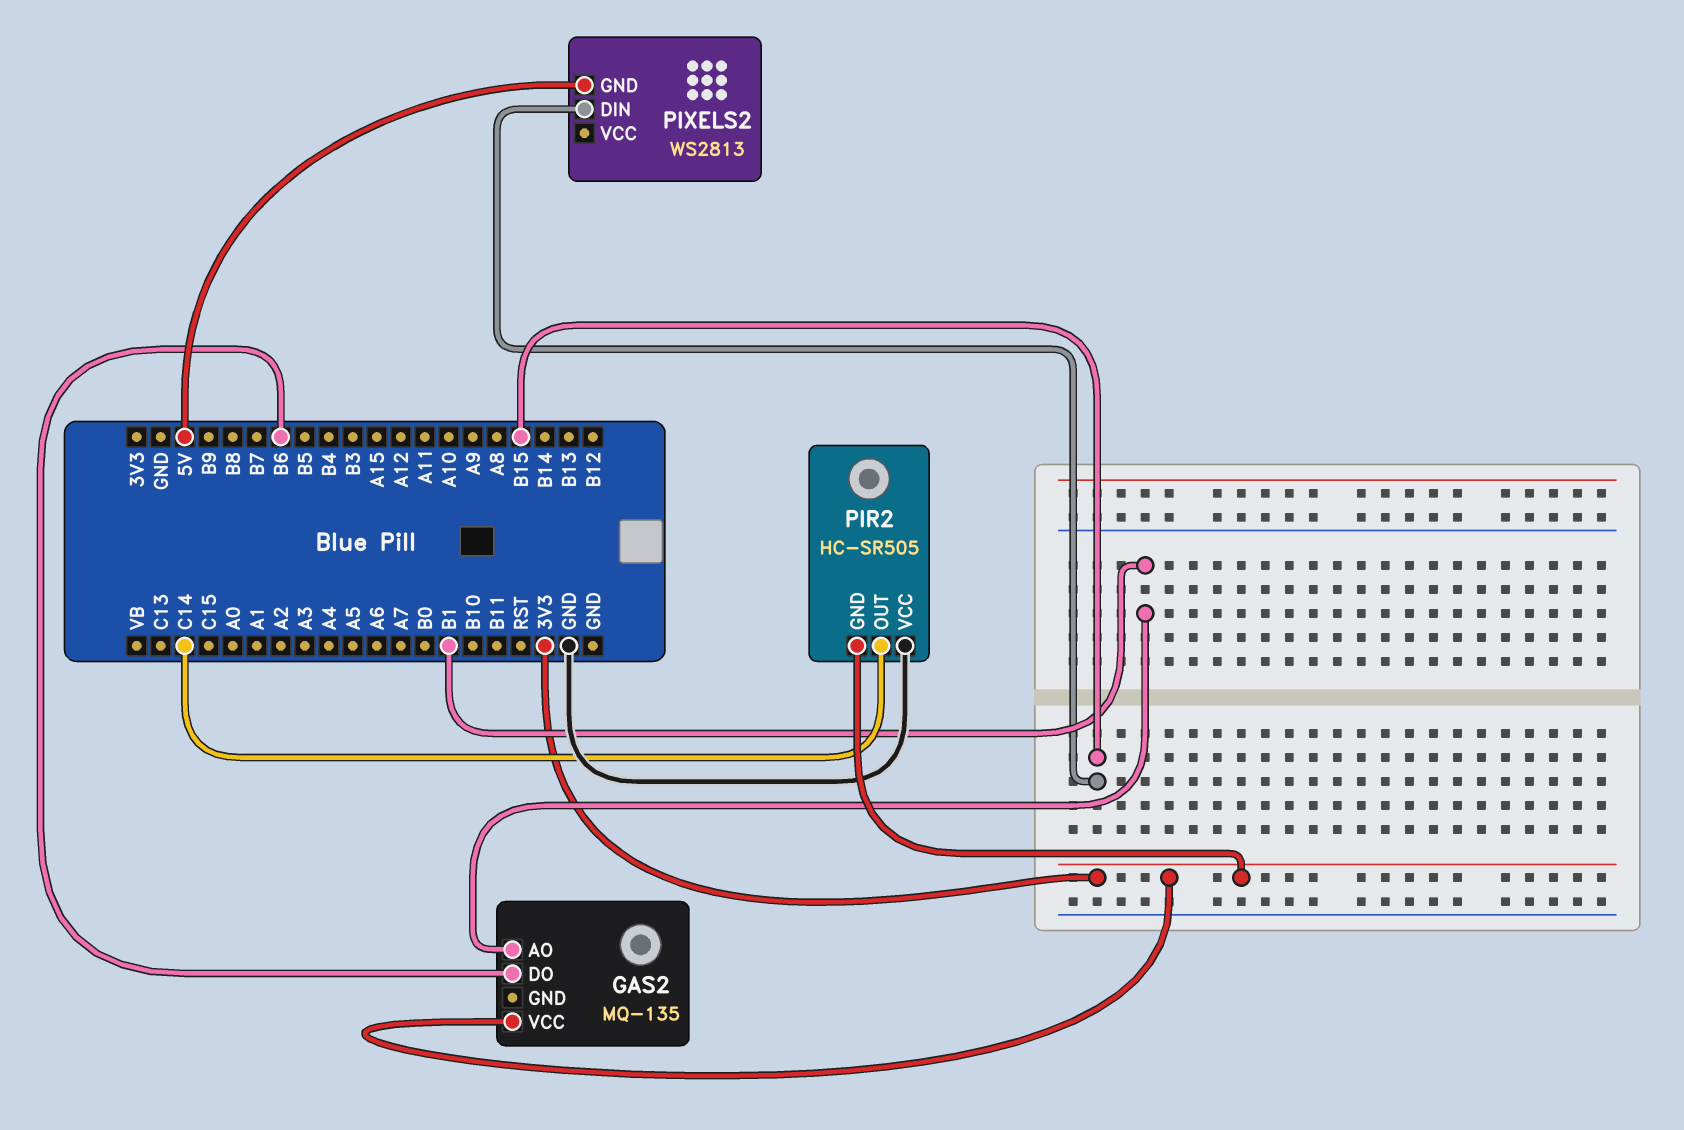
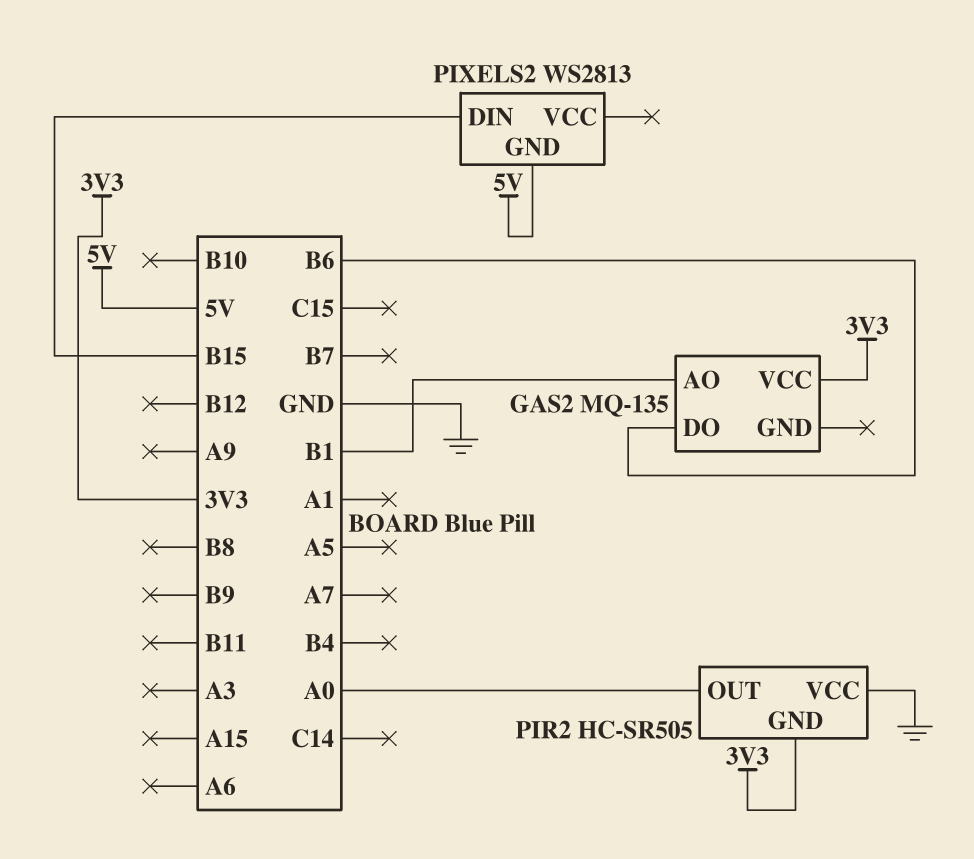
PIR2 pin OUT: C14 -> A0

